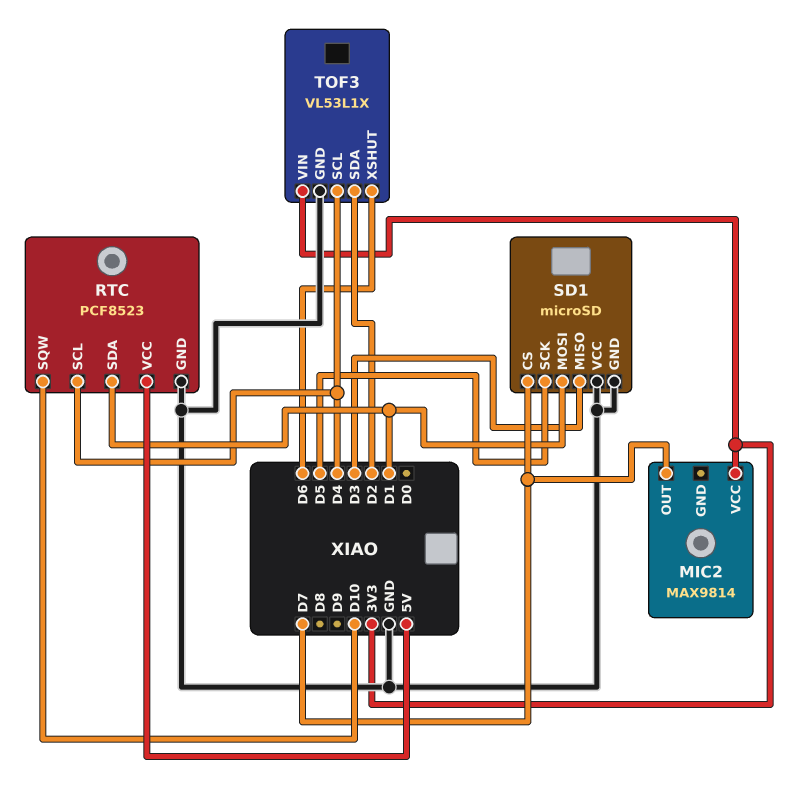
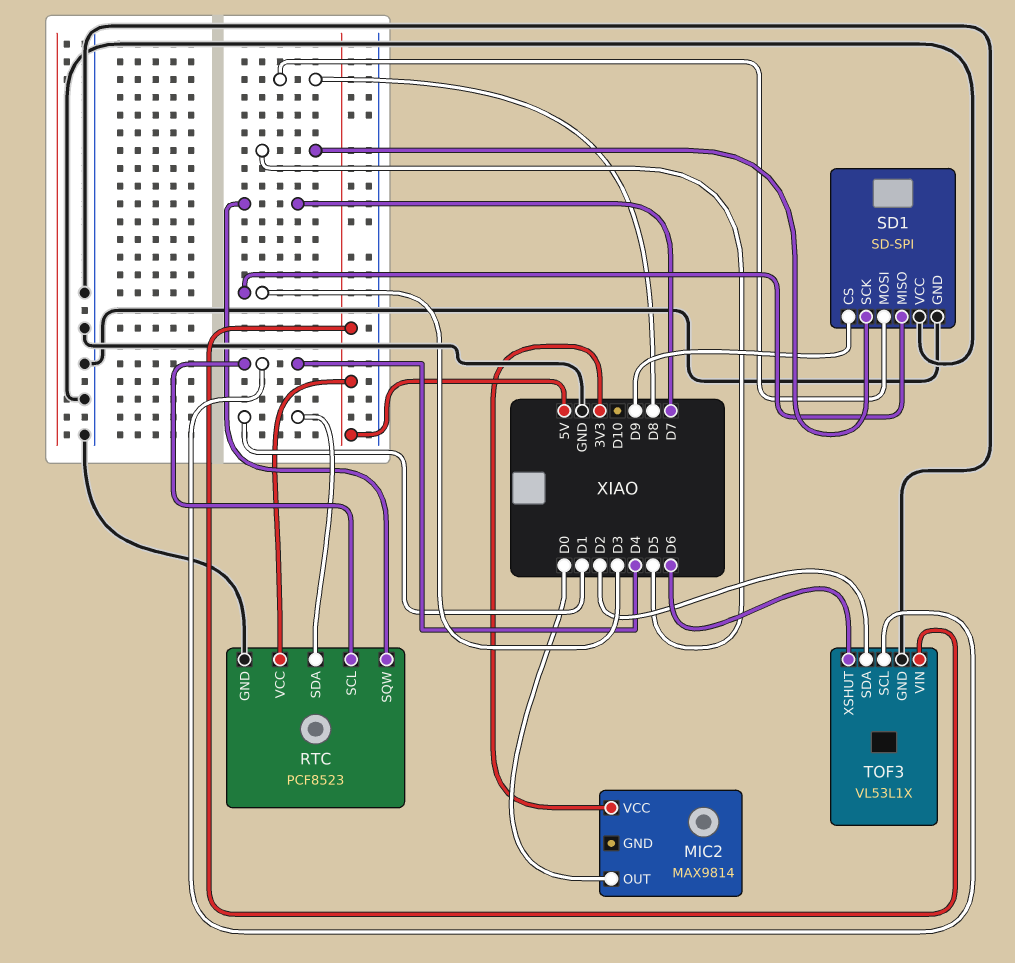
MIC2 pin OUT: D7 -> D0
RTC pin SQW: D10 -> D7
SD1: microSD -> SD-SPI
SD1 pin CS: D7 -> D9
SD1 pin MOSI: D1 -> D8
TOF3 pin VIN: 3V3 -> 5V

